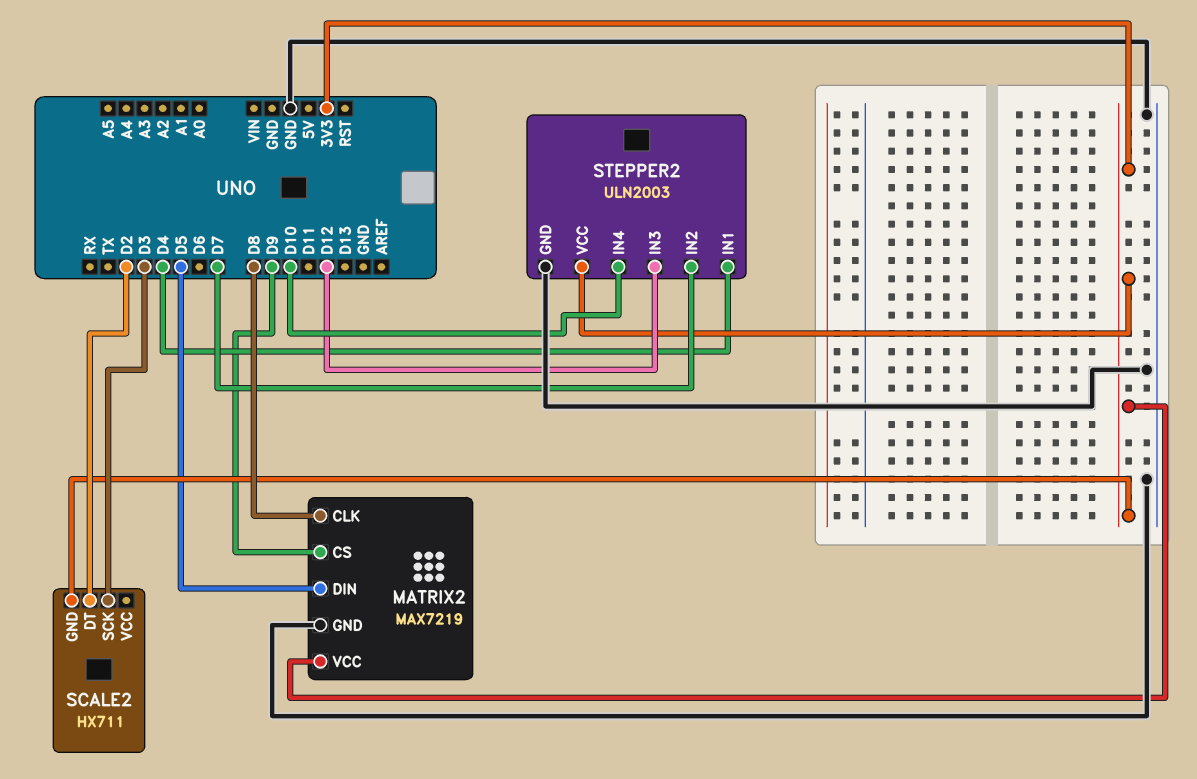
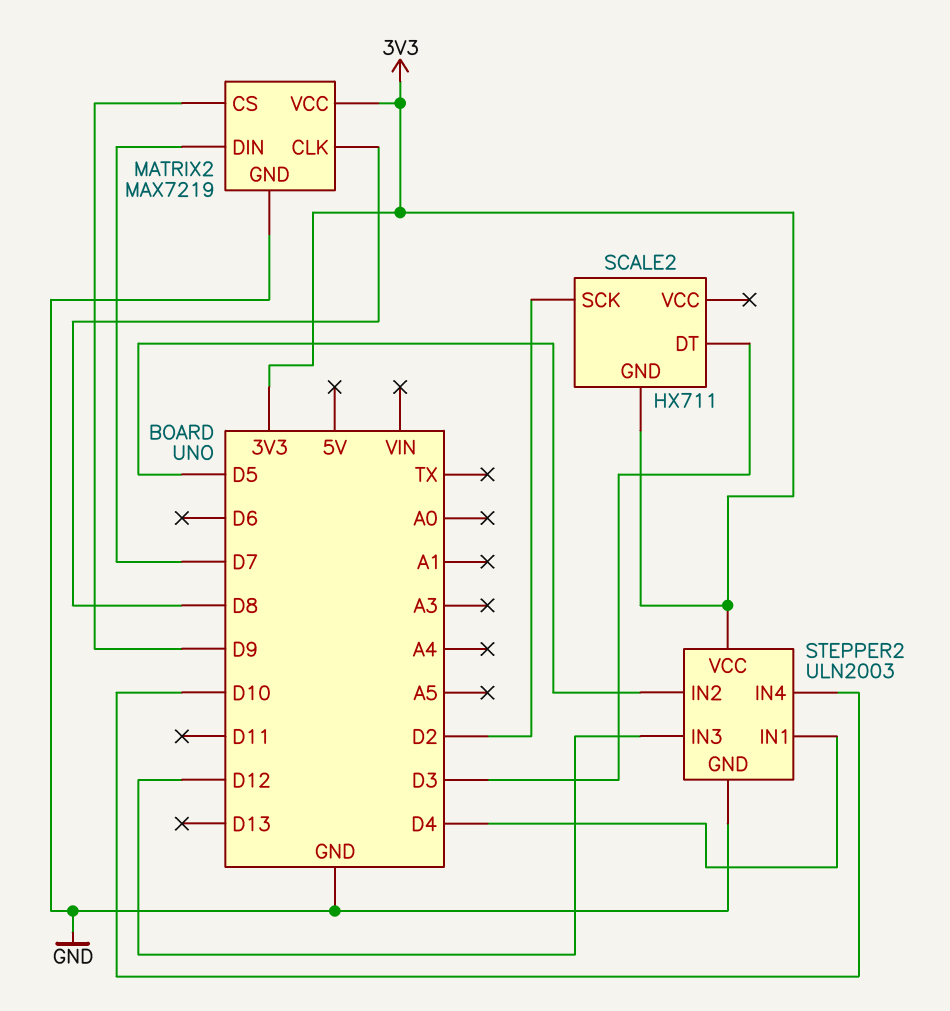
MATRIX2 pin DIN: D5 -> D7
SCALE2 pin DT: D2 -> D3
SCALE2 pin SCK: D3 -> D2
STEPPER2 pin IN2: D7 -> D5

